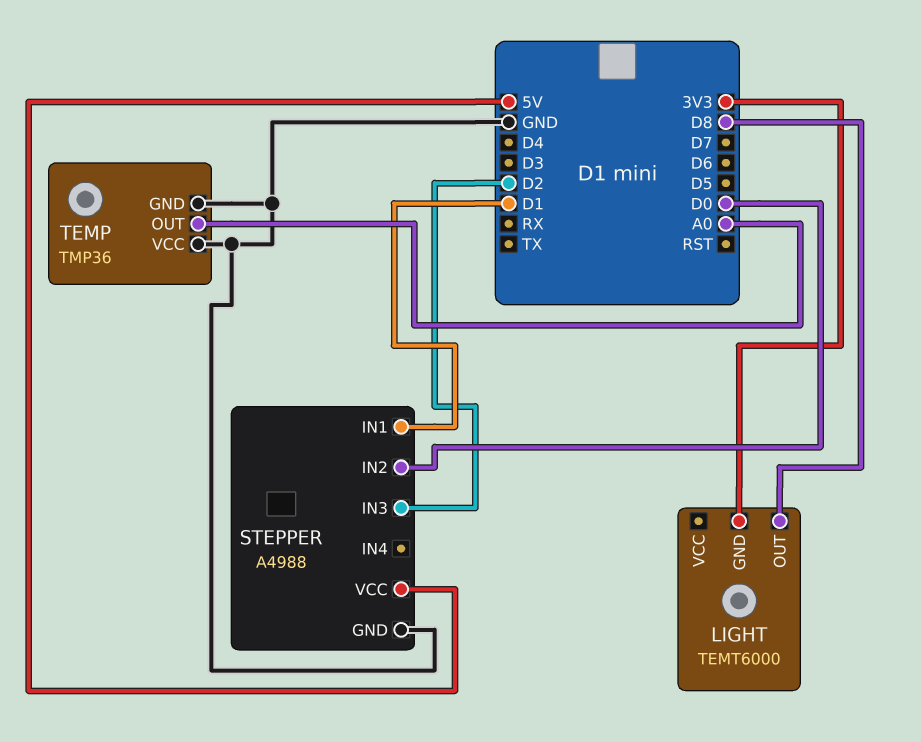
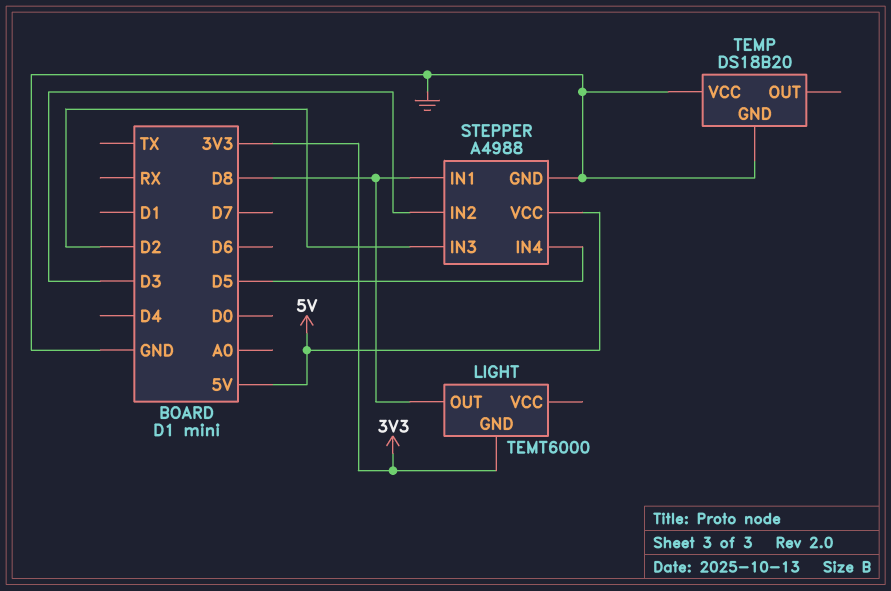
STEPPER pin IN1: D1 -> D8
STEPPER pin IN2: D0 -> D3
STEPPER pin IN4: none -> D5
TEMP: TMP36 -> DS18B20
TEMP pin OUT: A0 -> none

